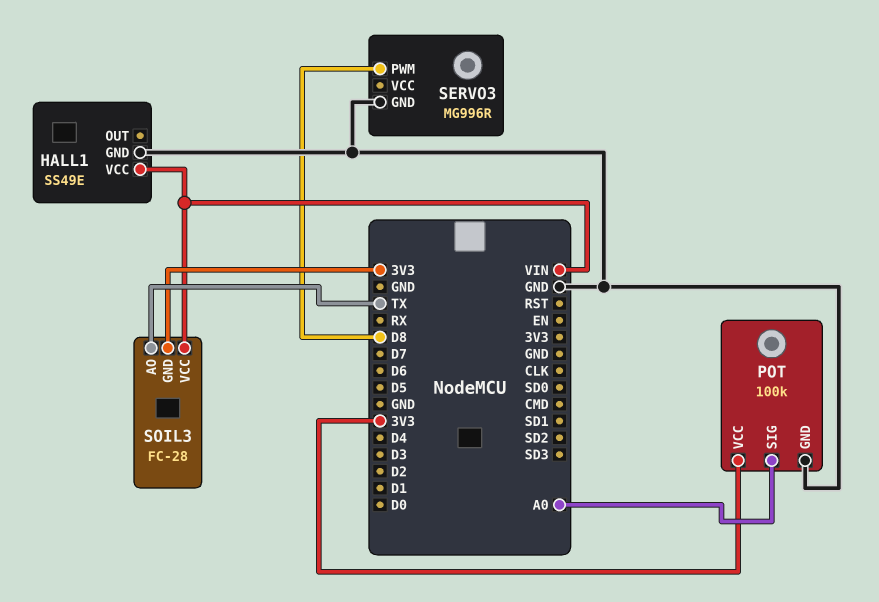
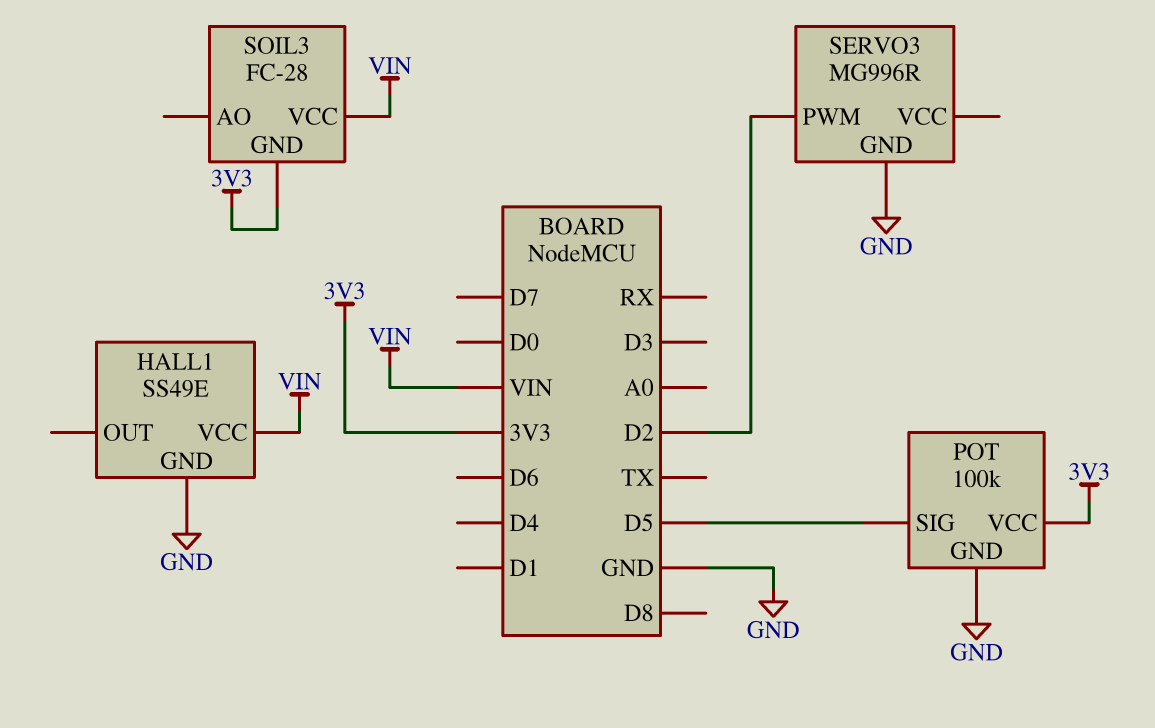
POT pin SIG: A0 -> D5
SERVO3 pin PWM: D8 -> D2
SOIL3 pin AO: TX -> none

